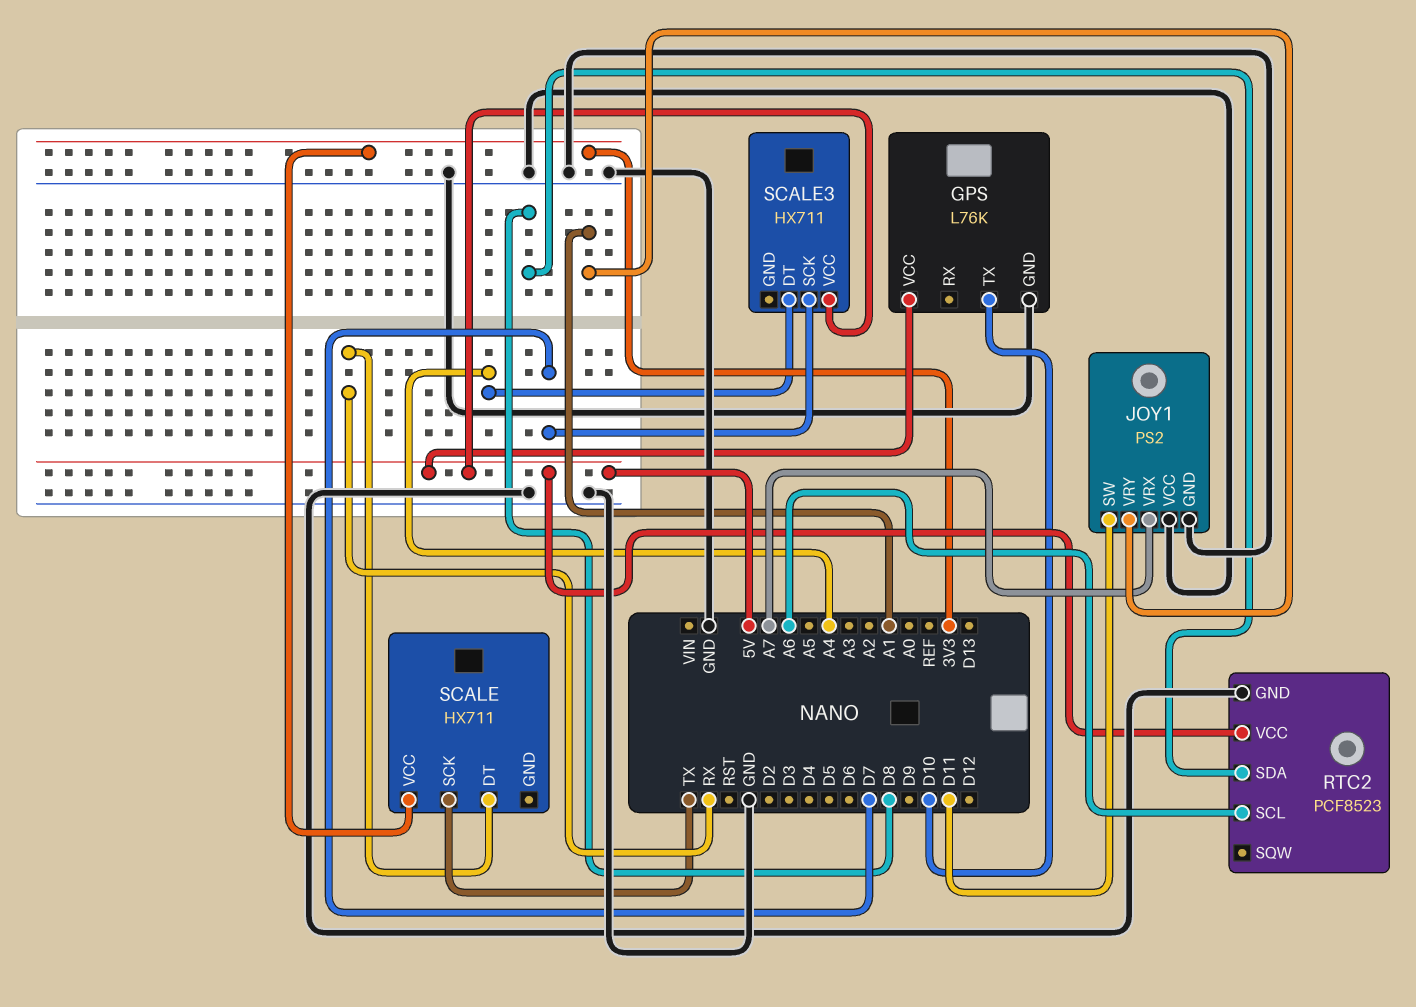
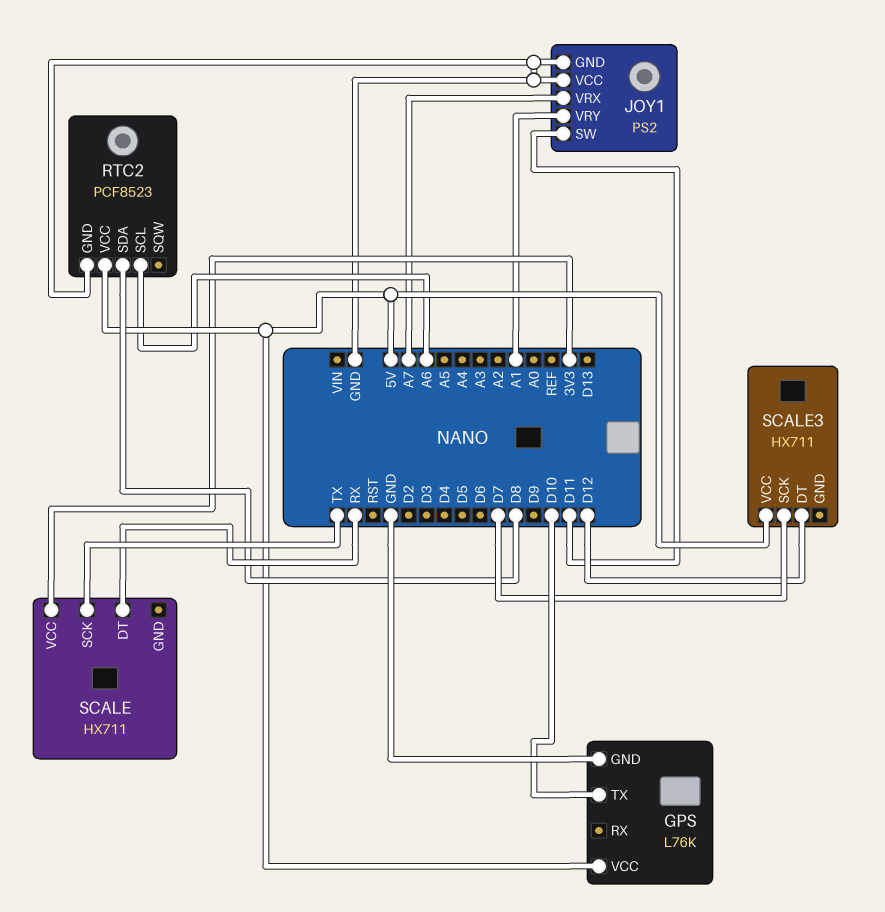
SCALE3 pin DT: A4 -> D12

